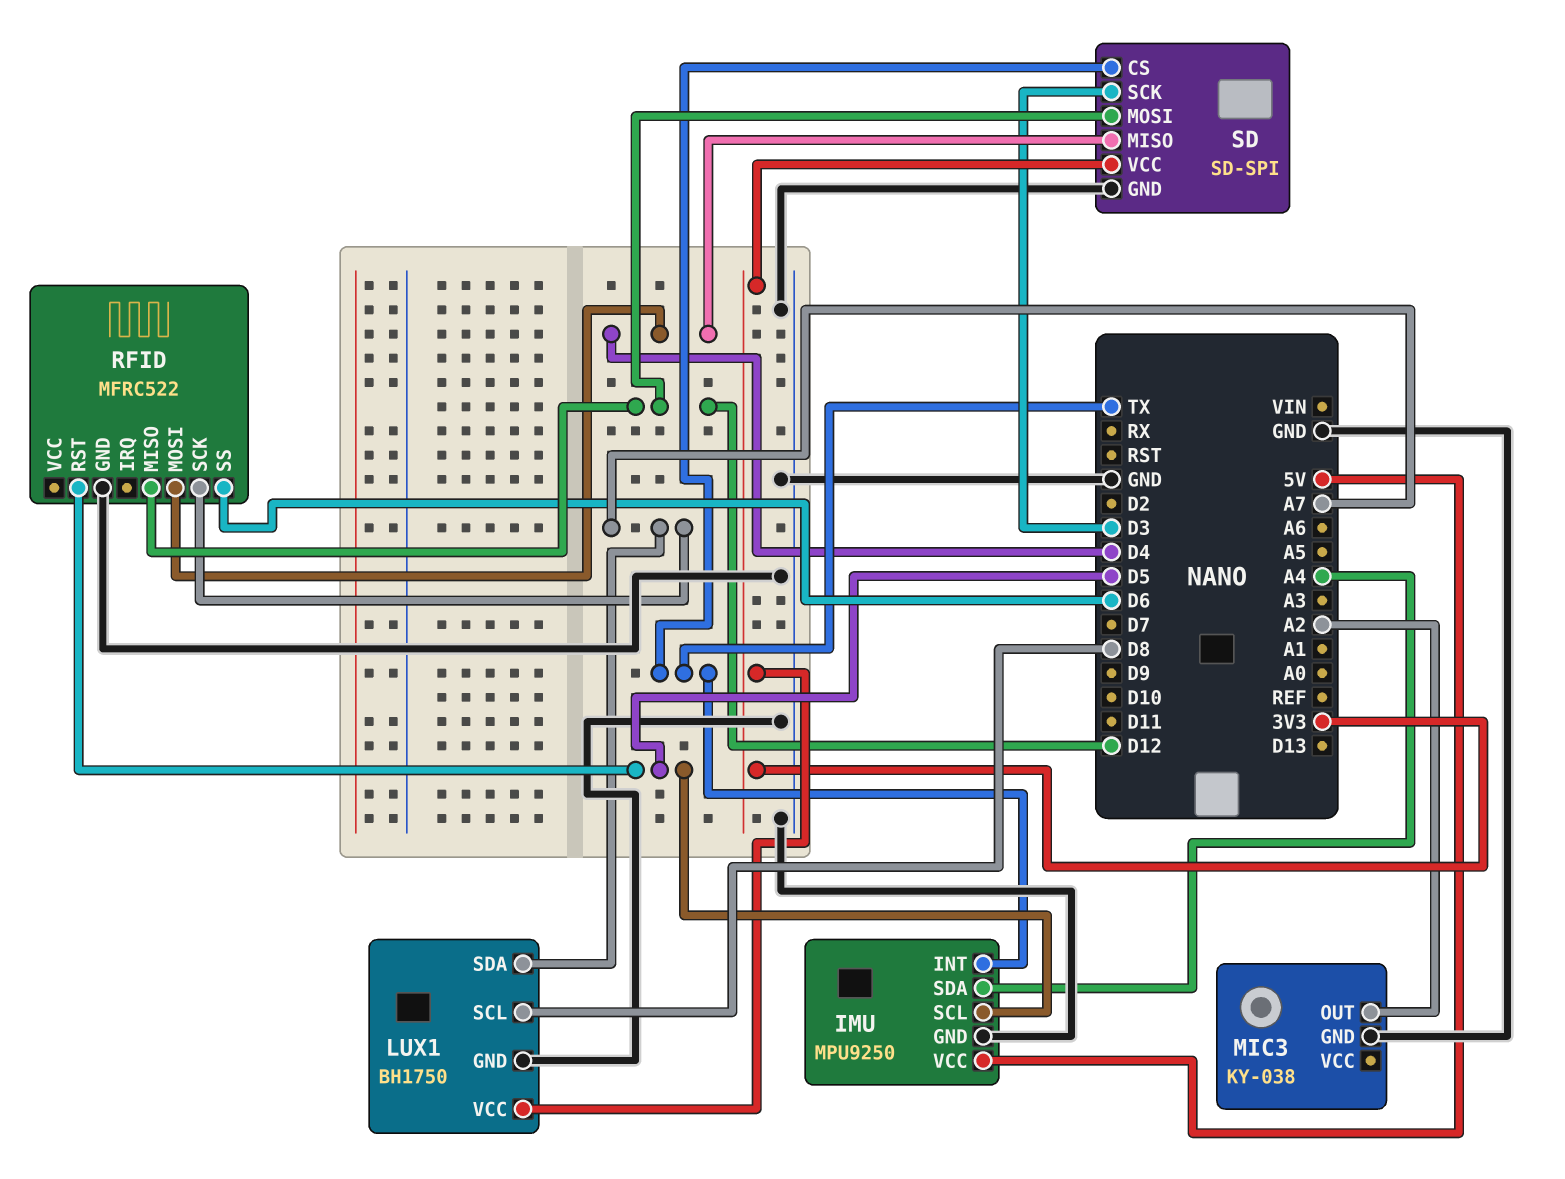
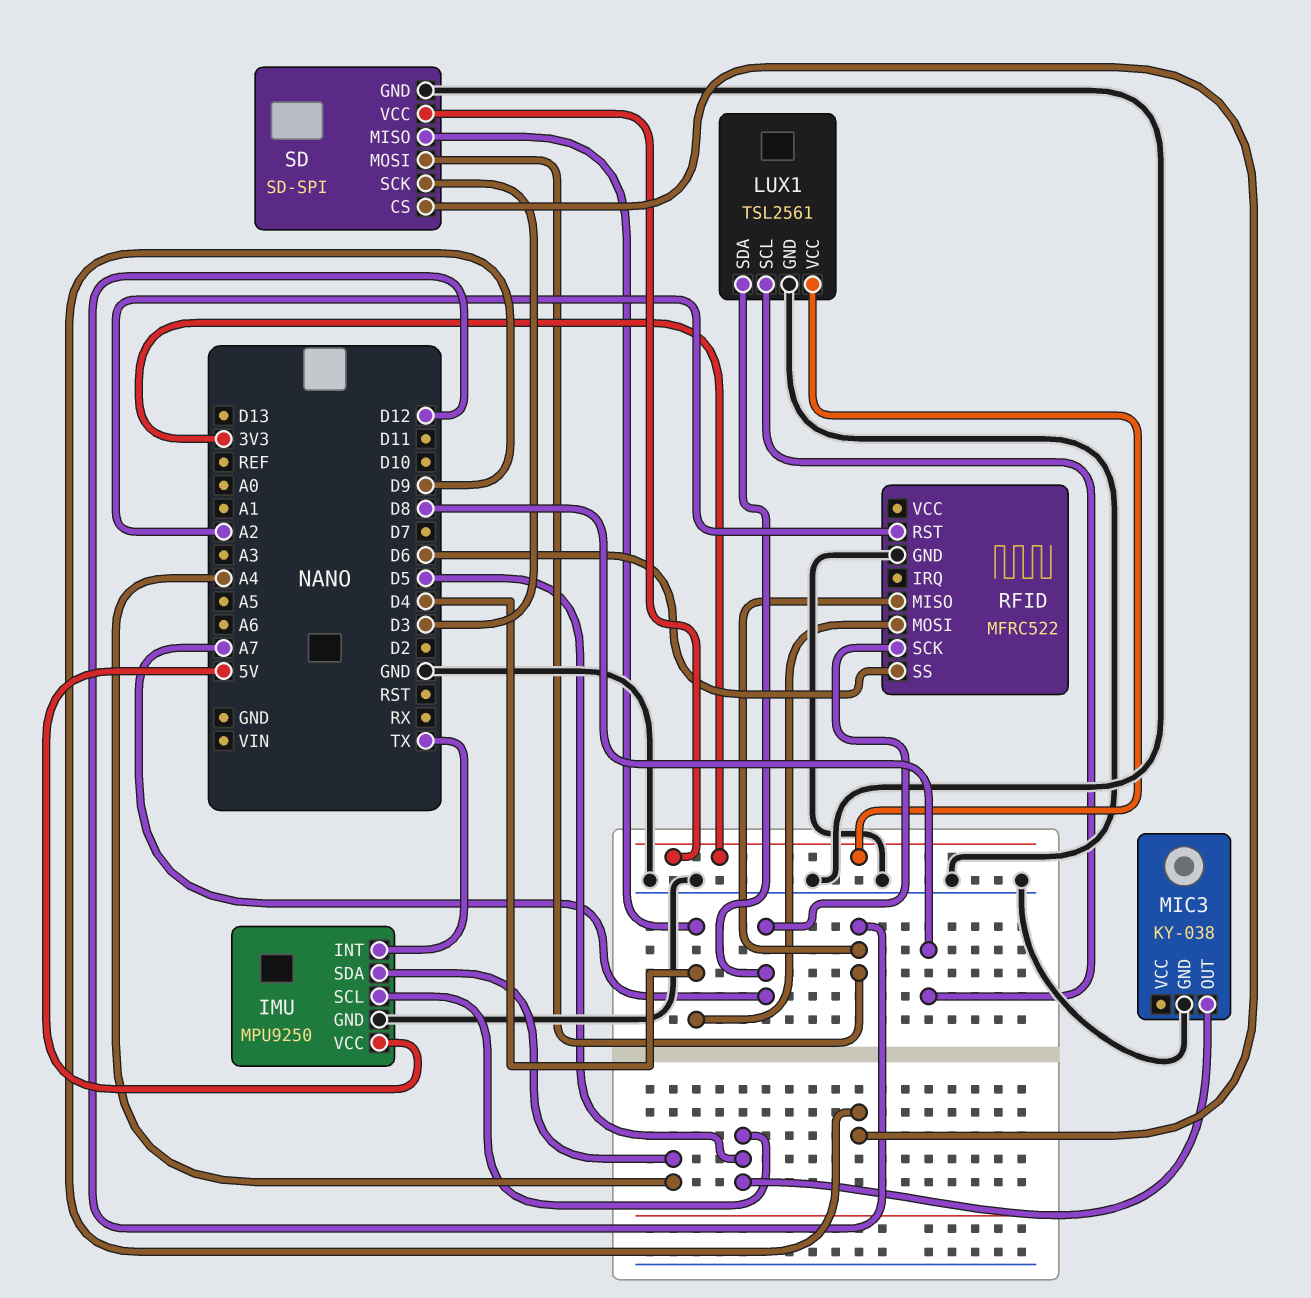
LUX1: BH1750 -> TSL2561
MIC3 pin OUT: A2 -> D5
RFID pin RST: D5 -> A2
SD pin CS: TX -> D9

